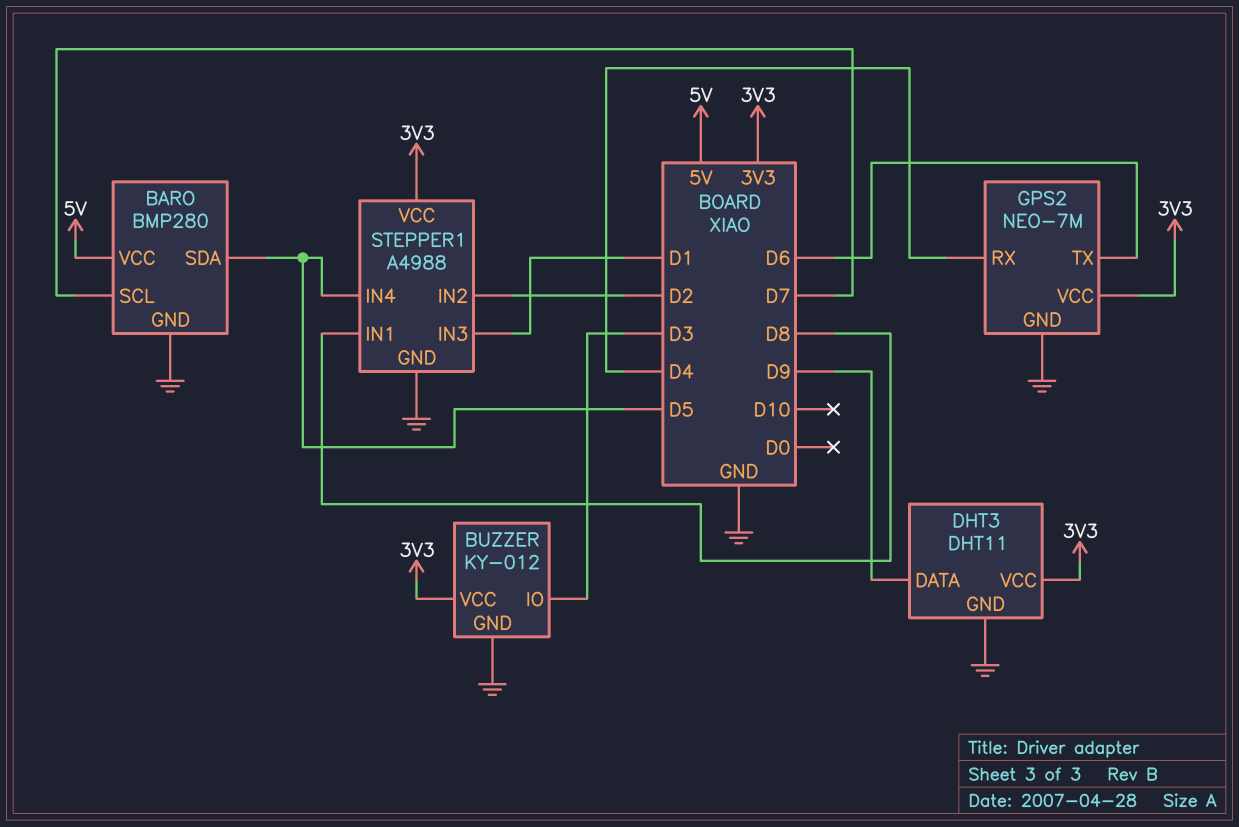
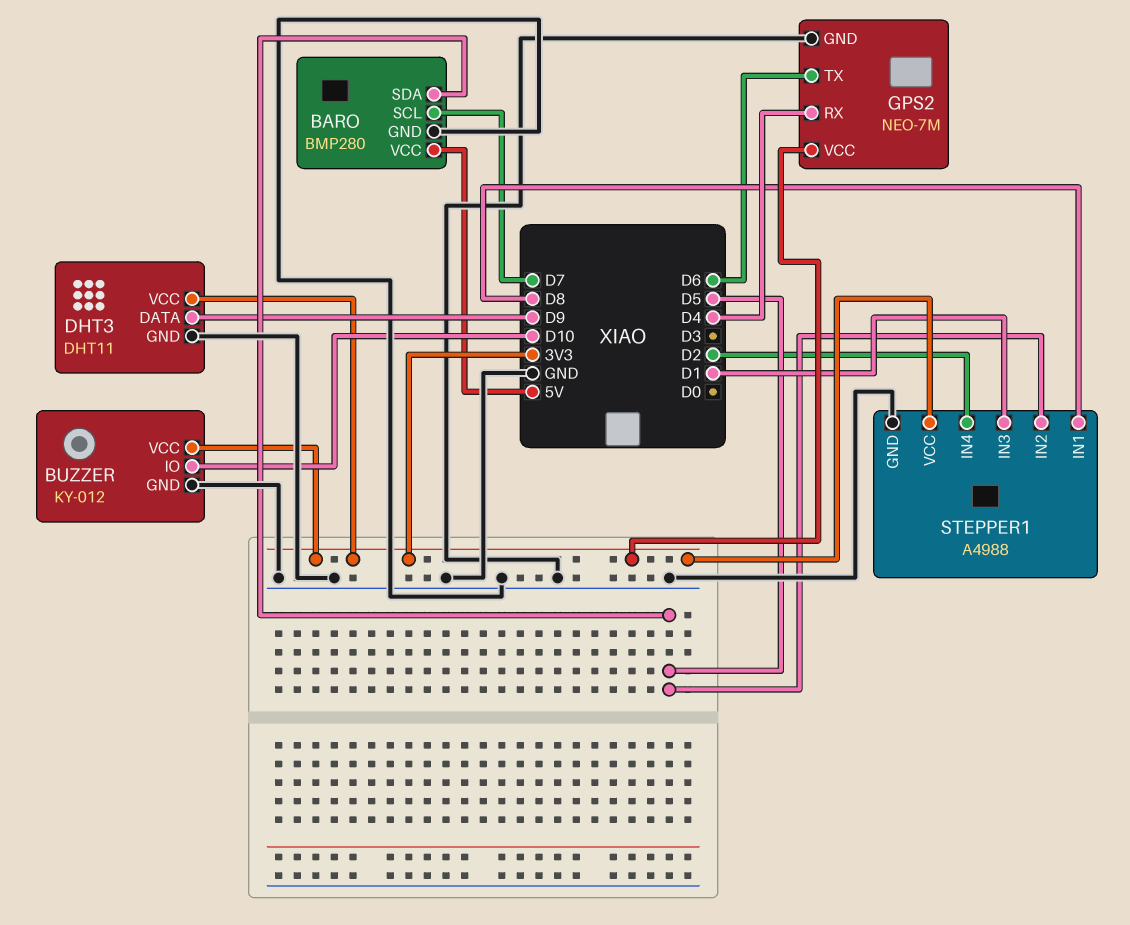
BUZZER pin IO: D3 -> D10
STEPPER1 pin IN2: D2 -> D5
STEPPER1 pin IN4: D5 -> D2

